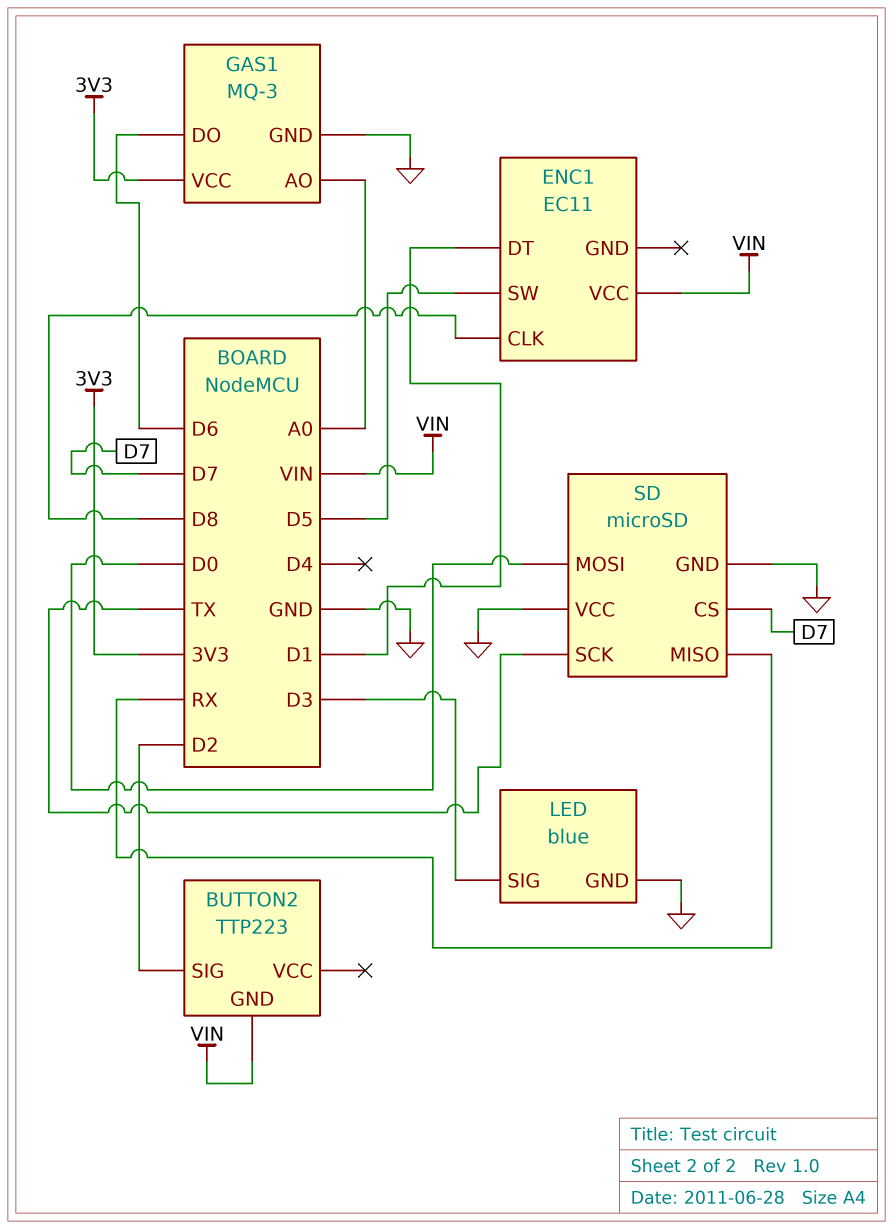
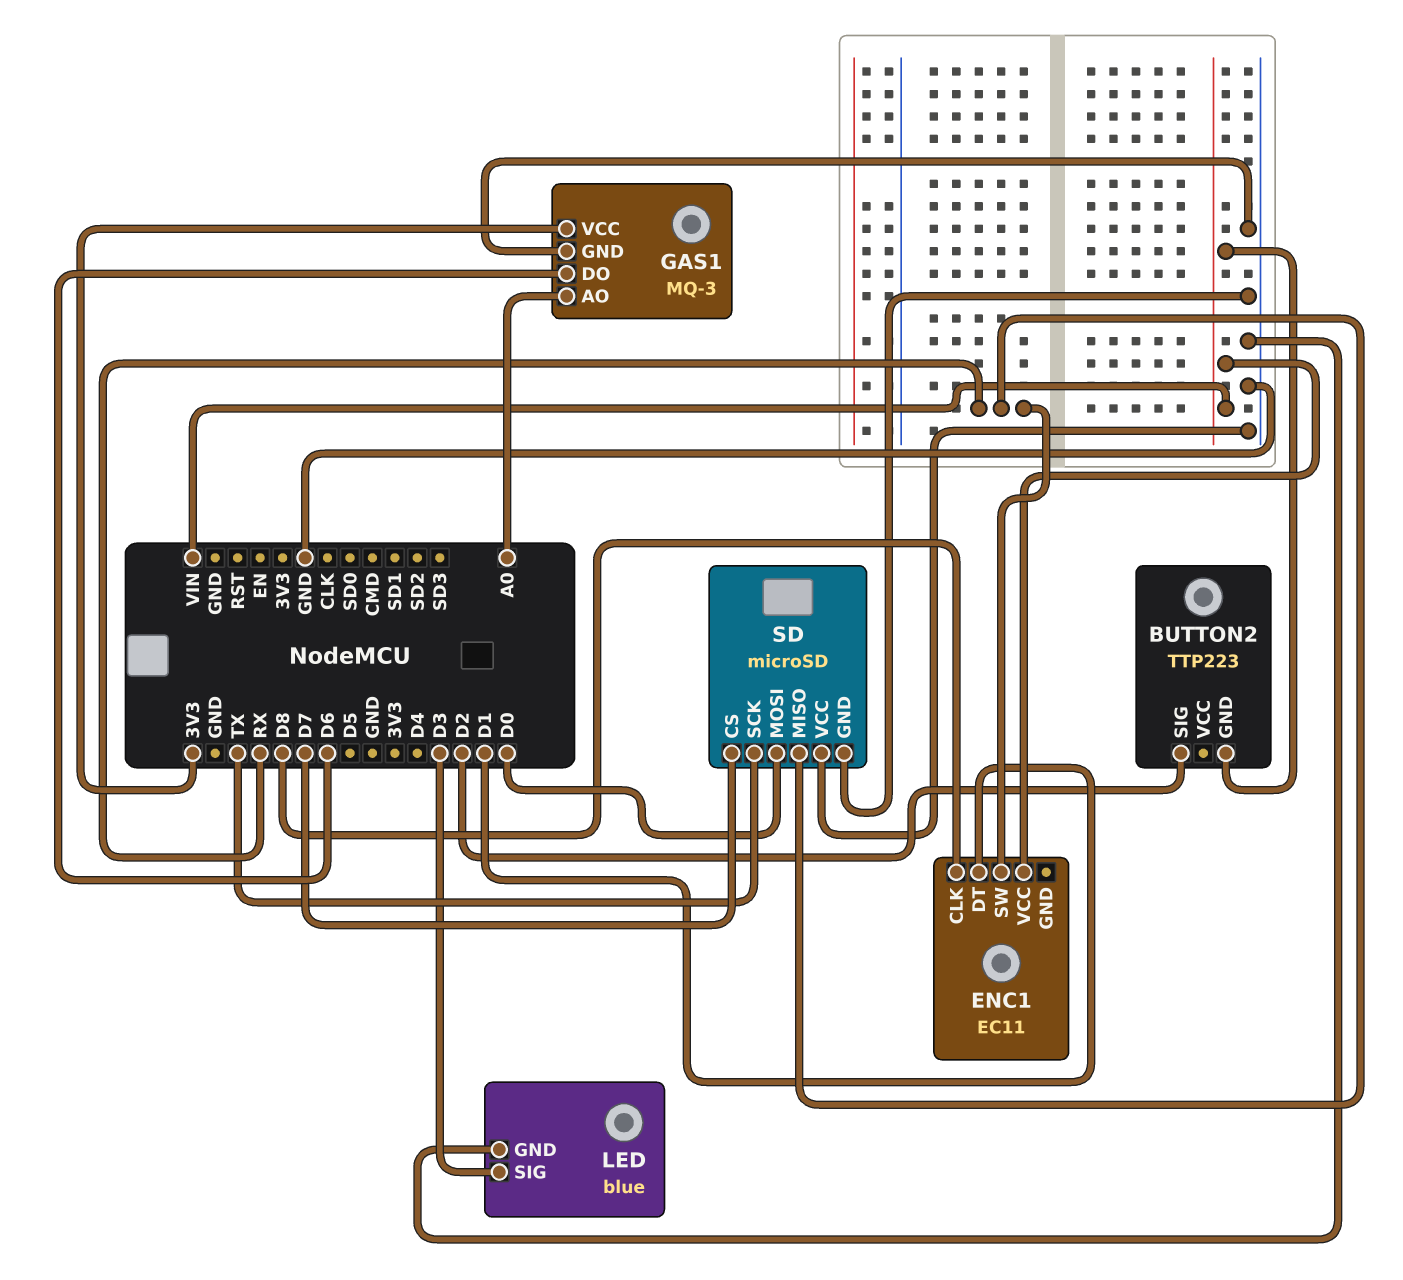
ENC1 pin SW: D5 -> RX

